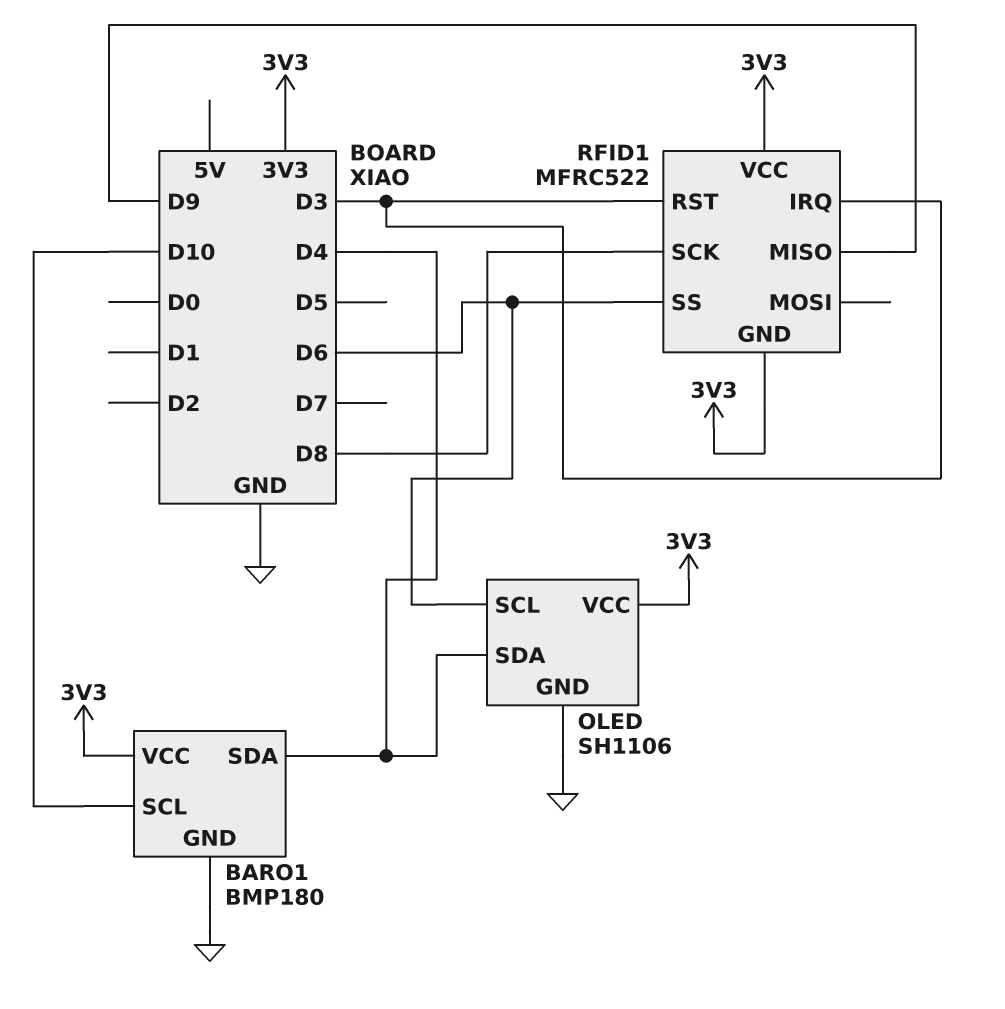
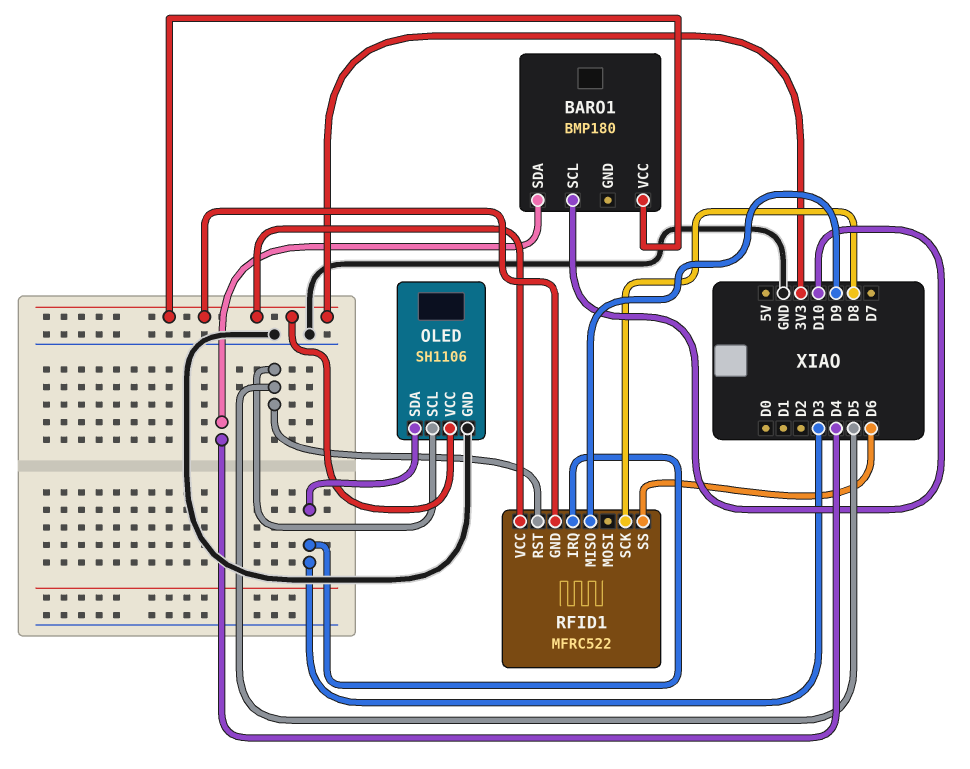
BARO1 pin GND: GND -> none
OLED pin SCL: D6 -> D5
OLED pin SDA: D4 -> D3
RFID1 pin RST: D3 -> D5

